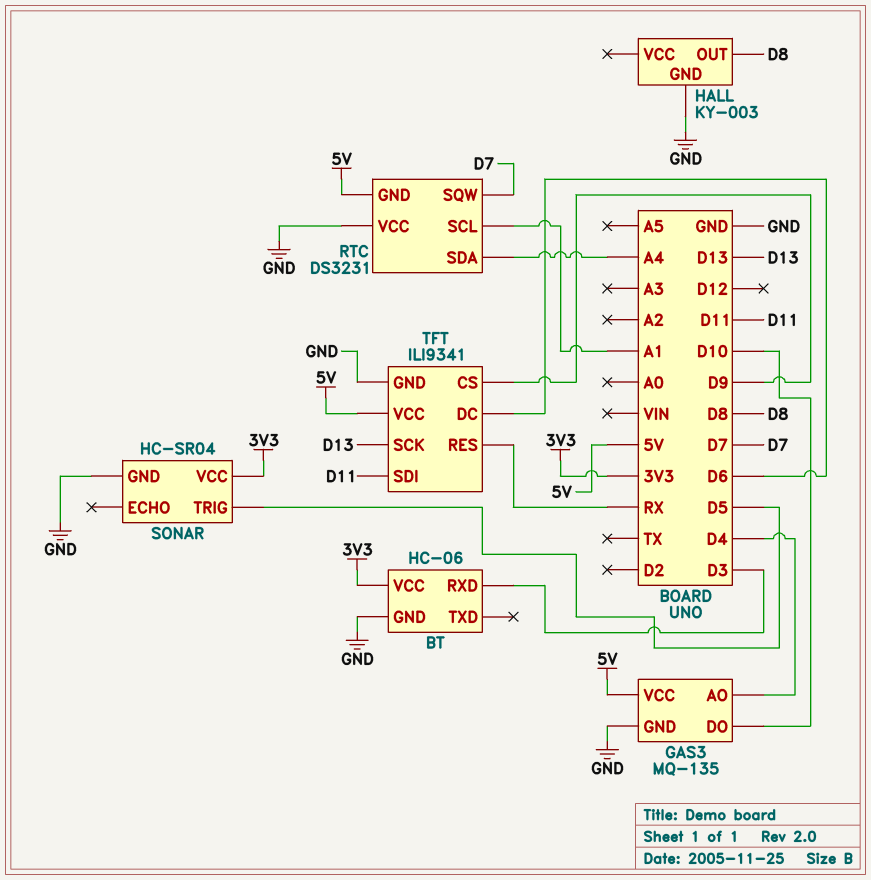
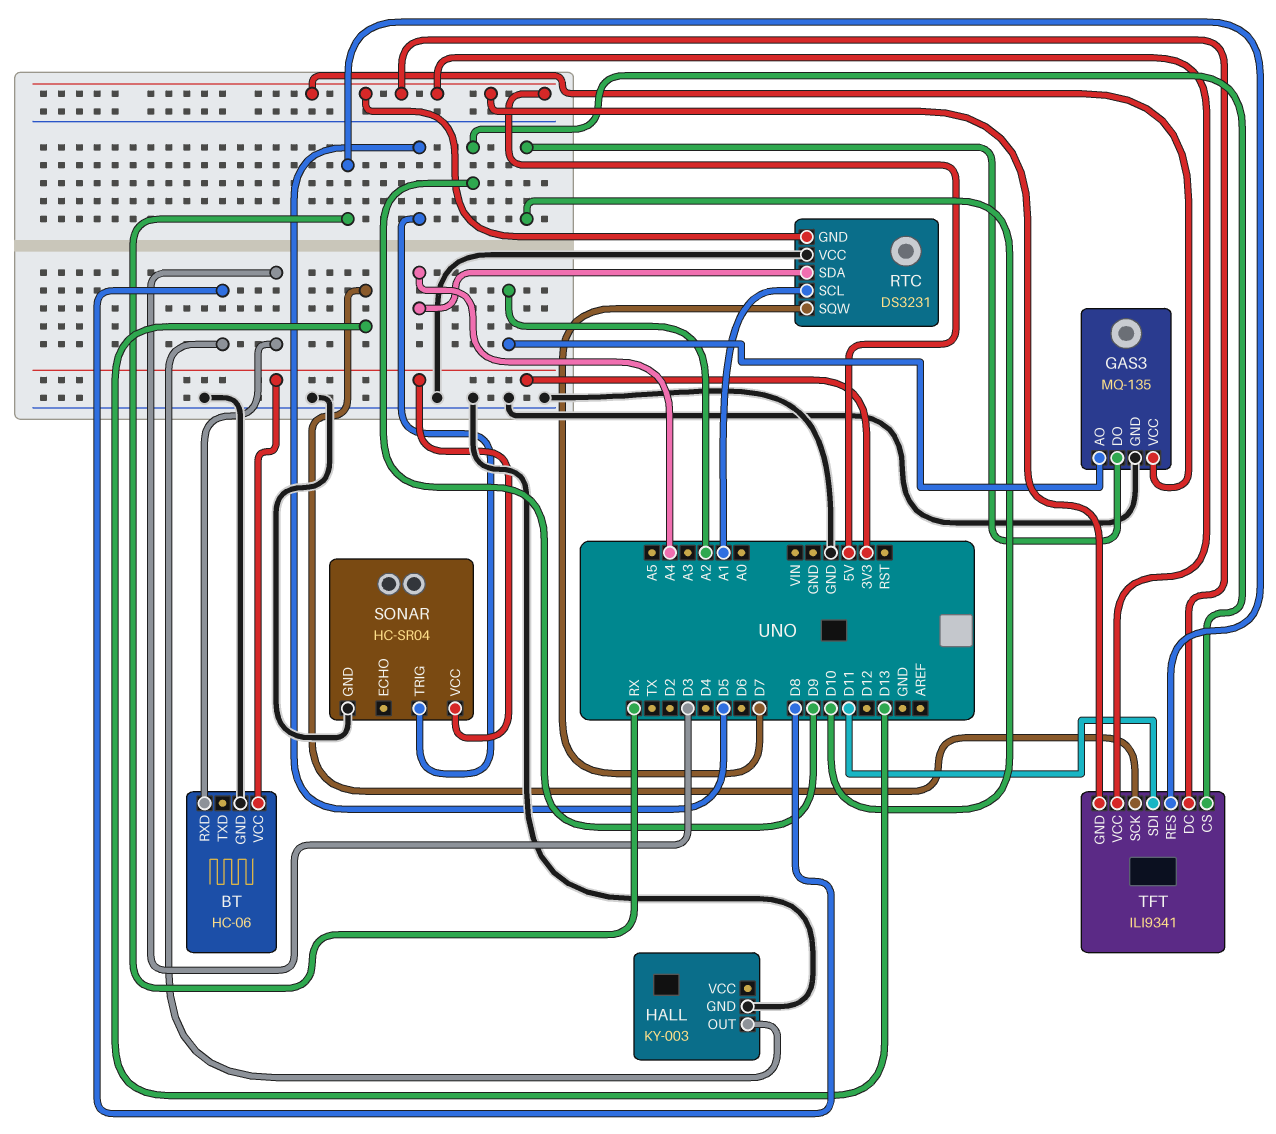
GAS3 pin AO: D4 -> A2
TFT pin DC: D6 -> 5V
TFT pin GND: GND -> 5V

